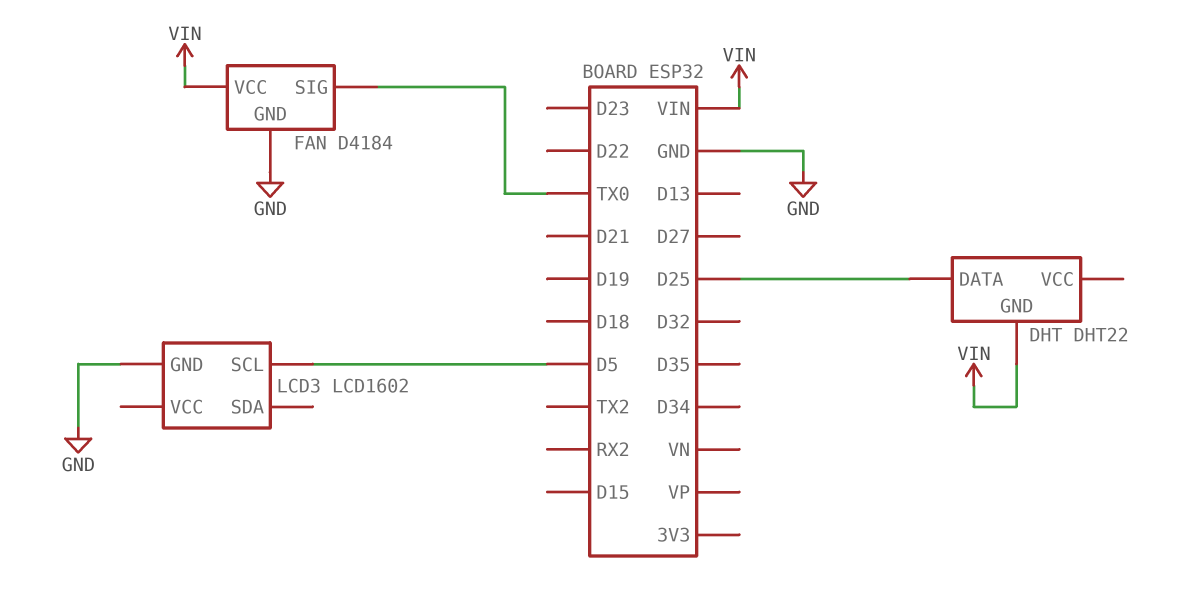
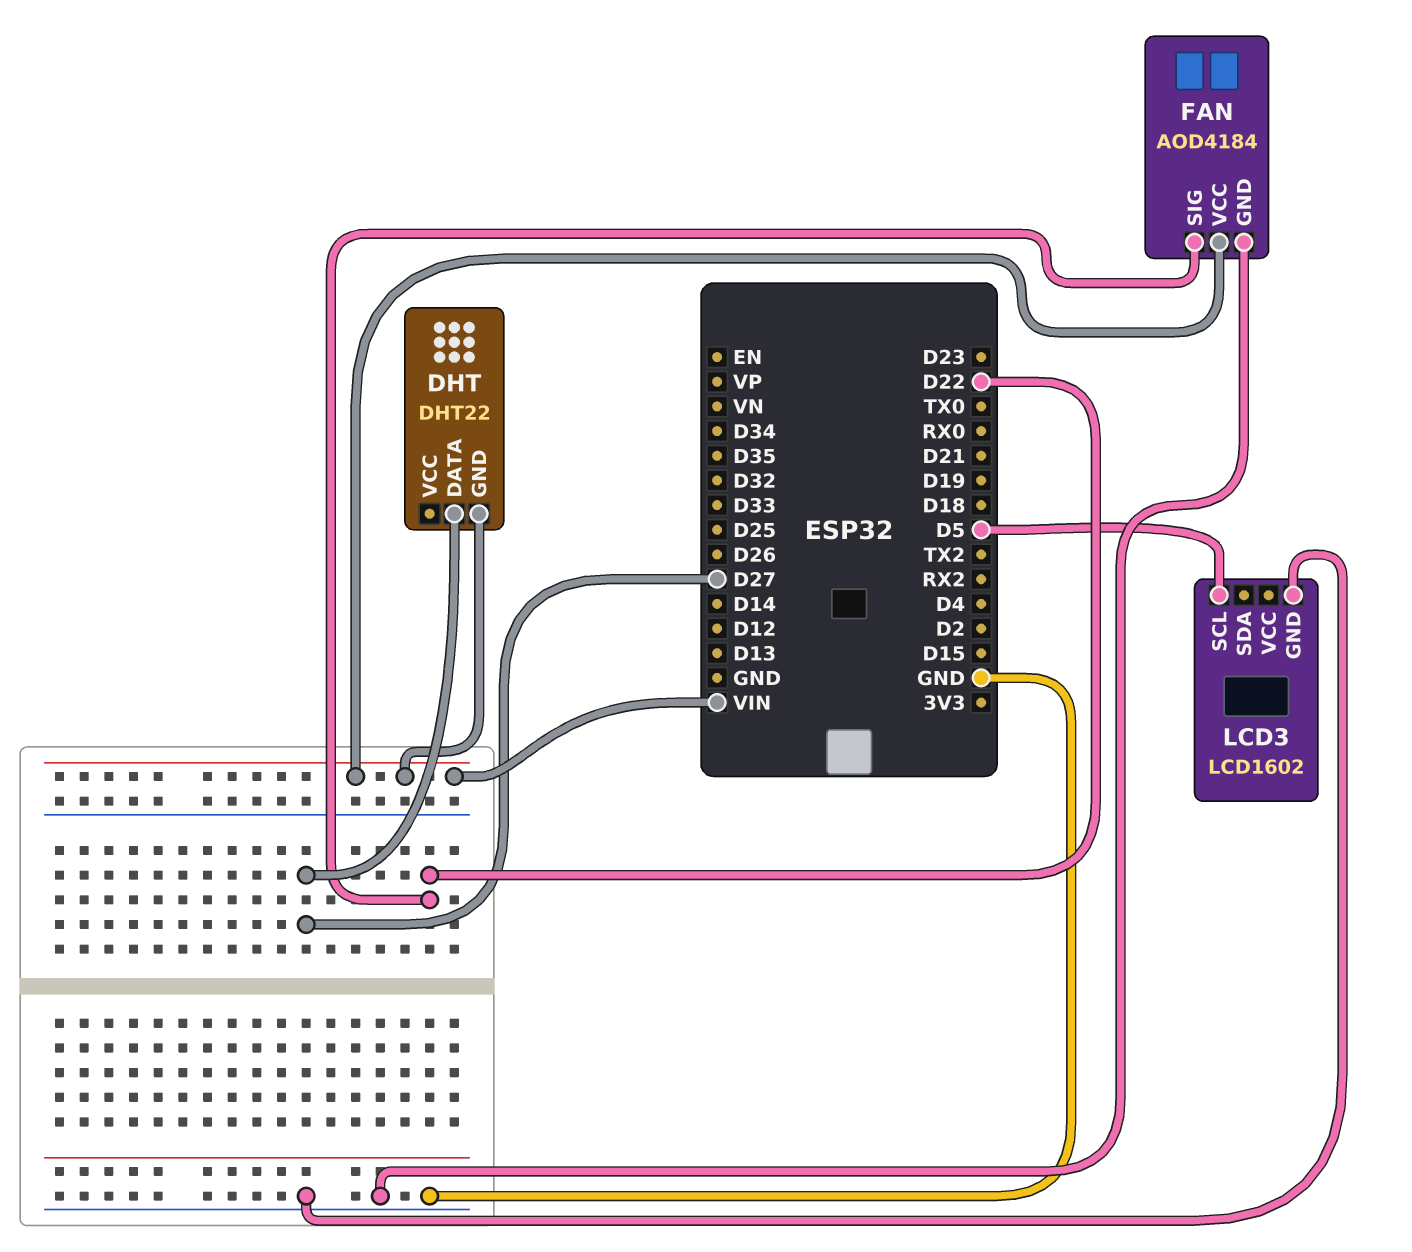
DHT pin DATA: D25 -> D27
FAN: D4184 -> AOD4184
FAN pin SIG: TX0 -> D22

